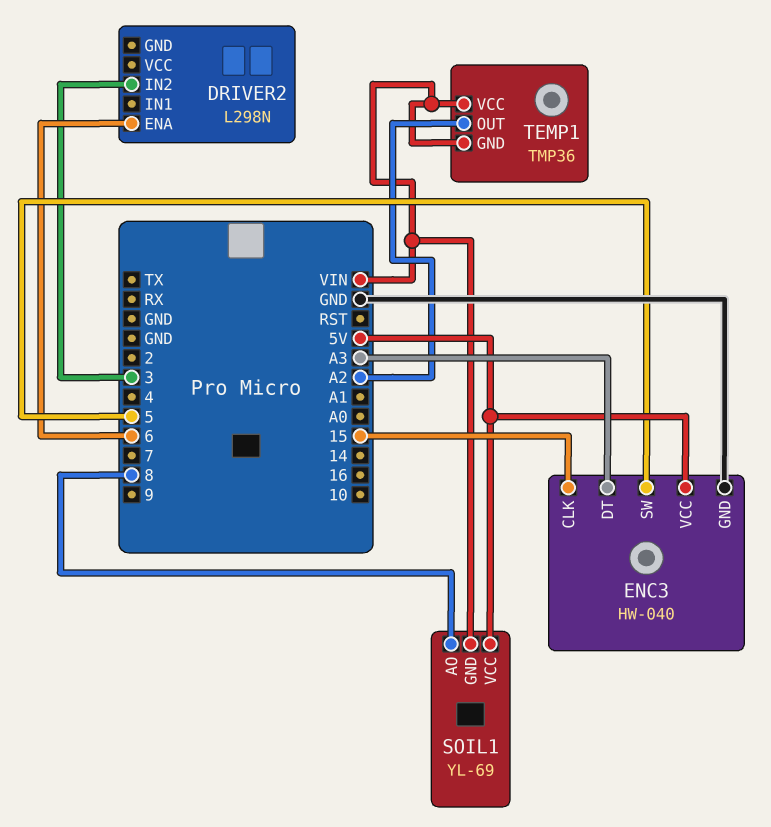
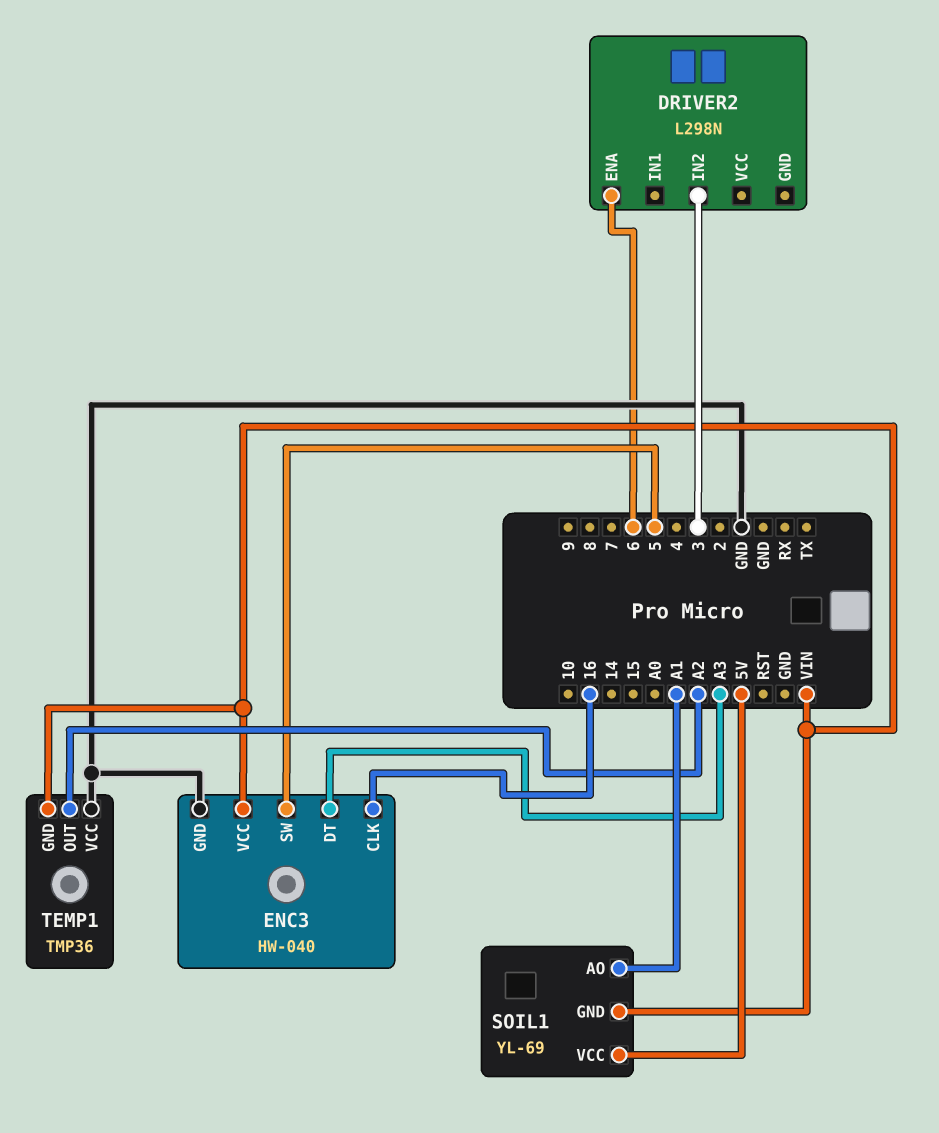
ENC3 pin CLK: 15 -> 16
ENC3 pin VCC: 5V -> VIN
SOIL1 pin AO: 8 -> A1
TEMP1 pin VCC: VIN -> GND

